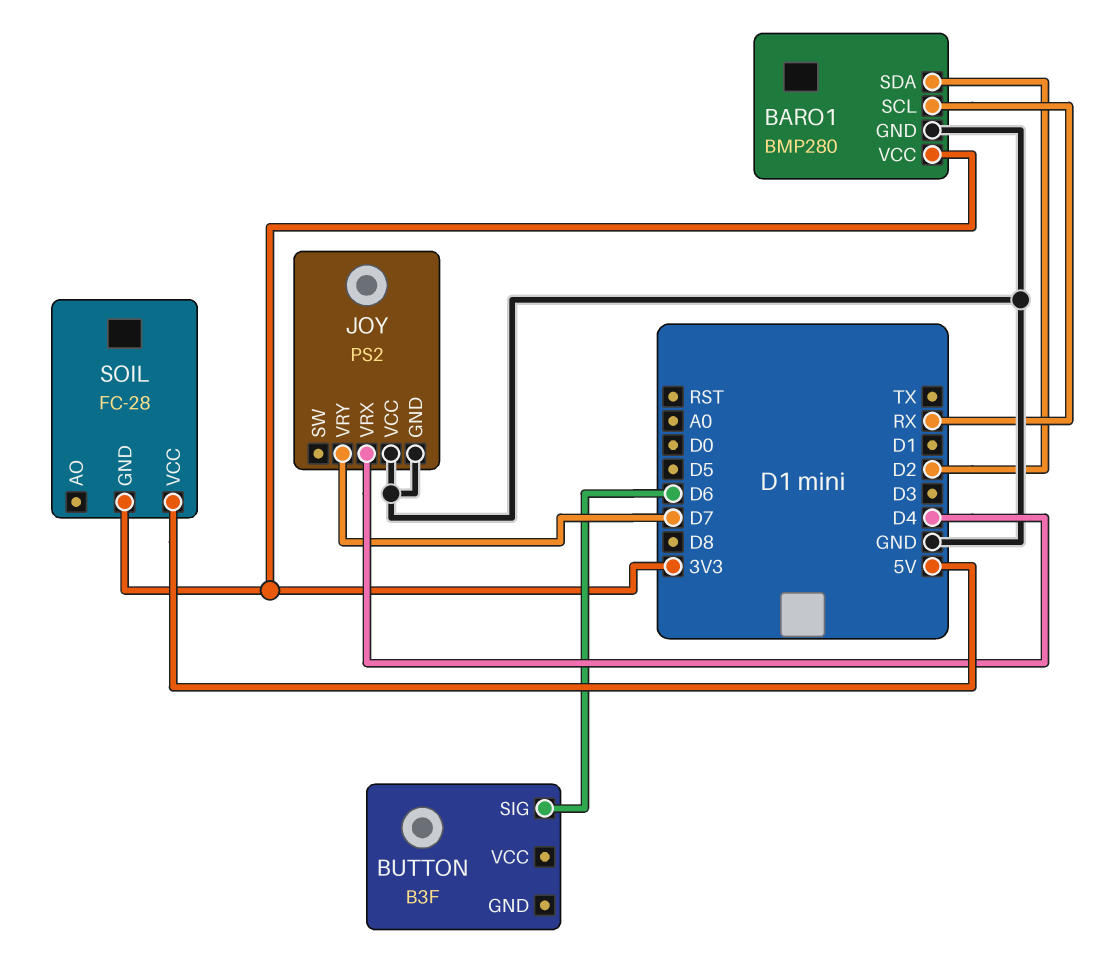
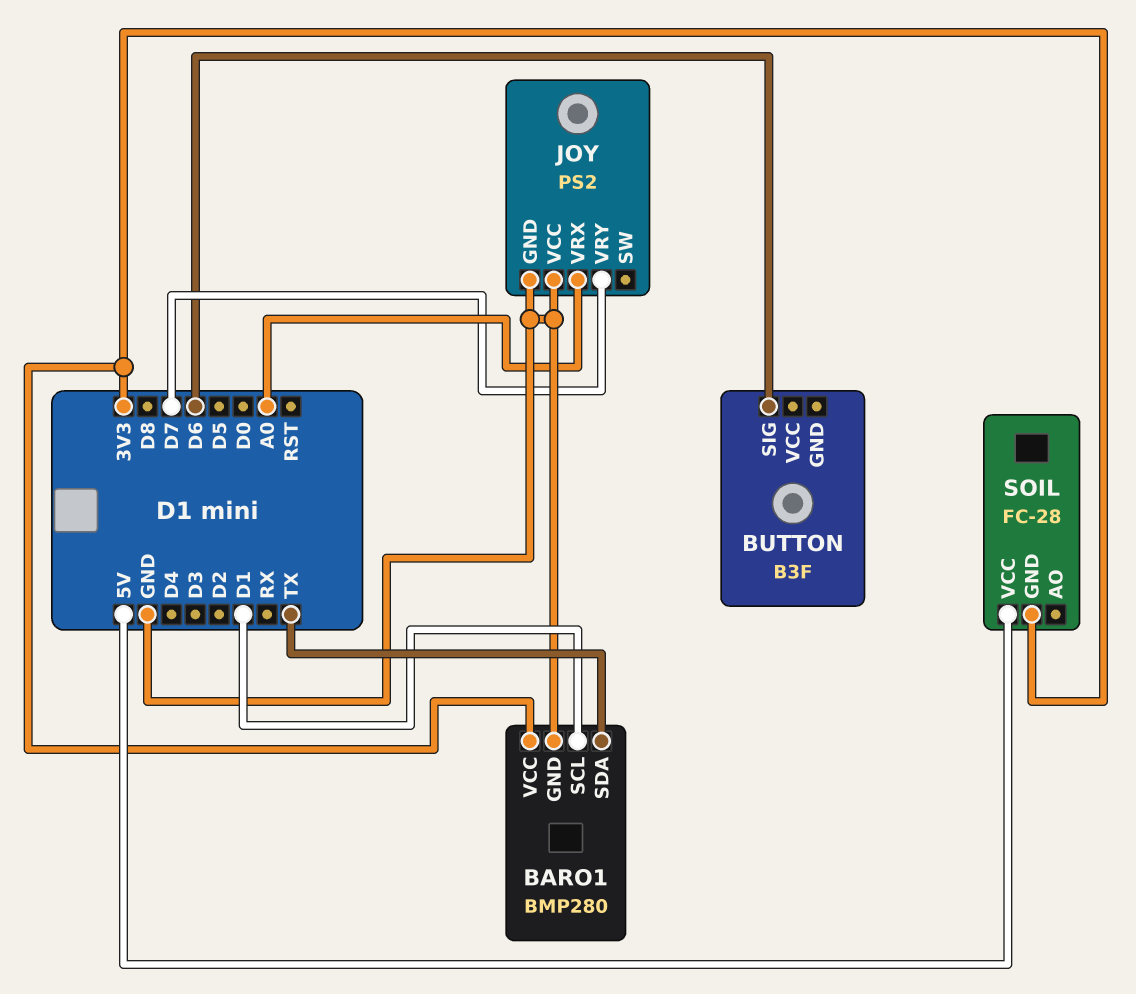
BARO1 pin SCL: RX -> D1
BARO1 pin SDA: D2 -> TX
JOY pin VRX: D4 -> A0

